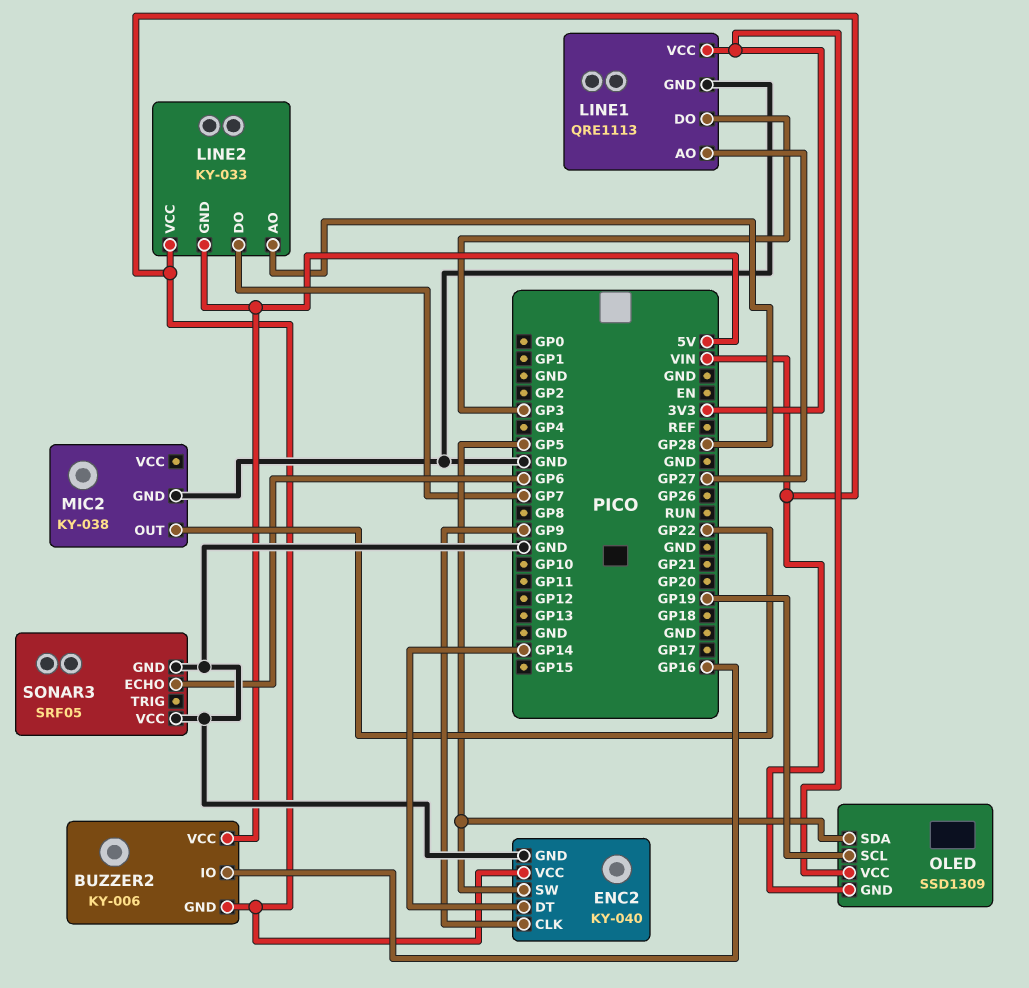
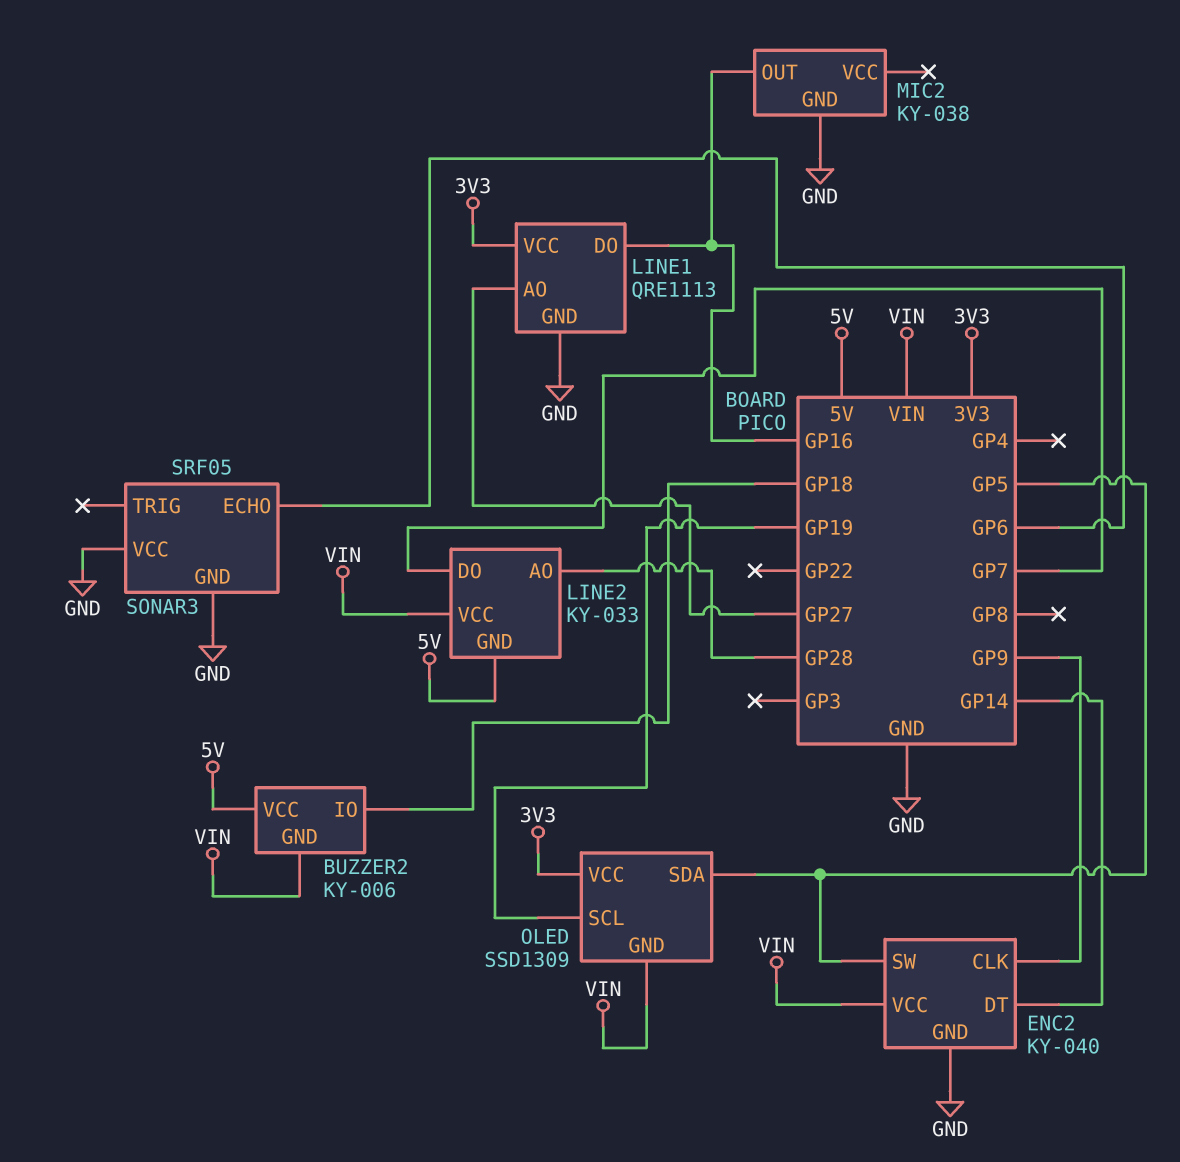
BUZZER2 pin IO: GP16 -> GP18
LINE1 pin DO: GP3 -> GP16
MIC2 pin OUT: GP22 -> GP16

